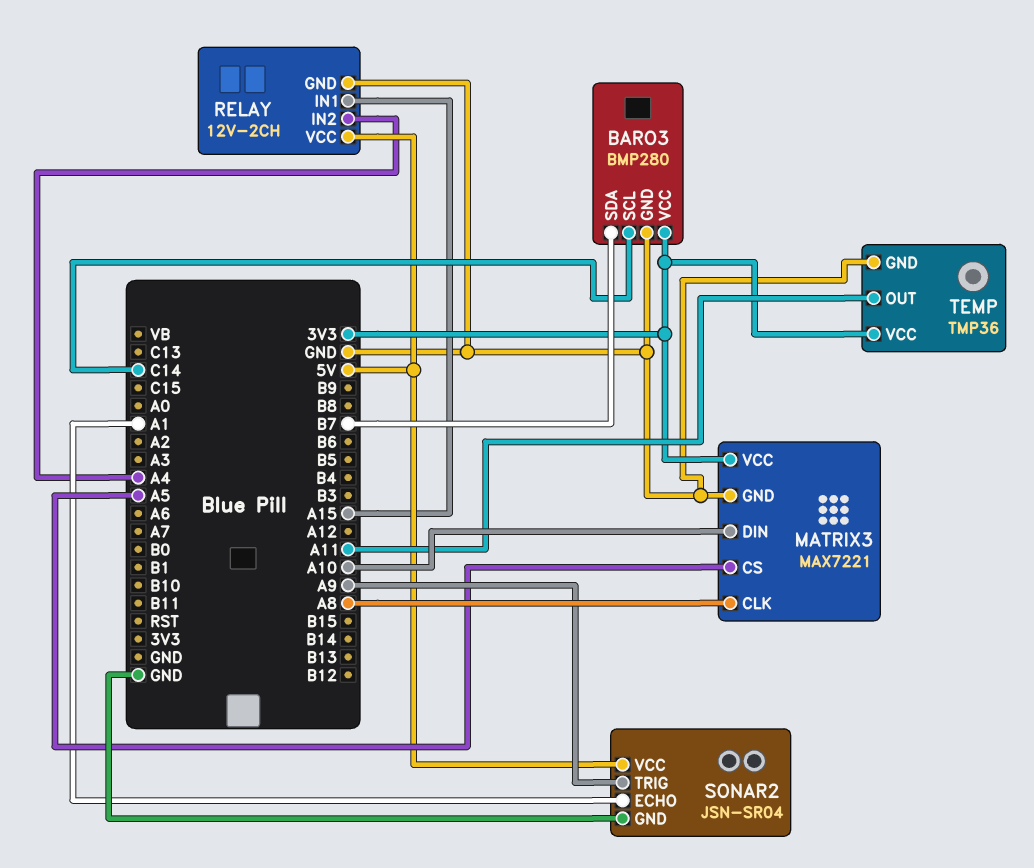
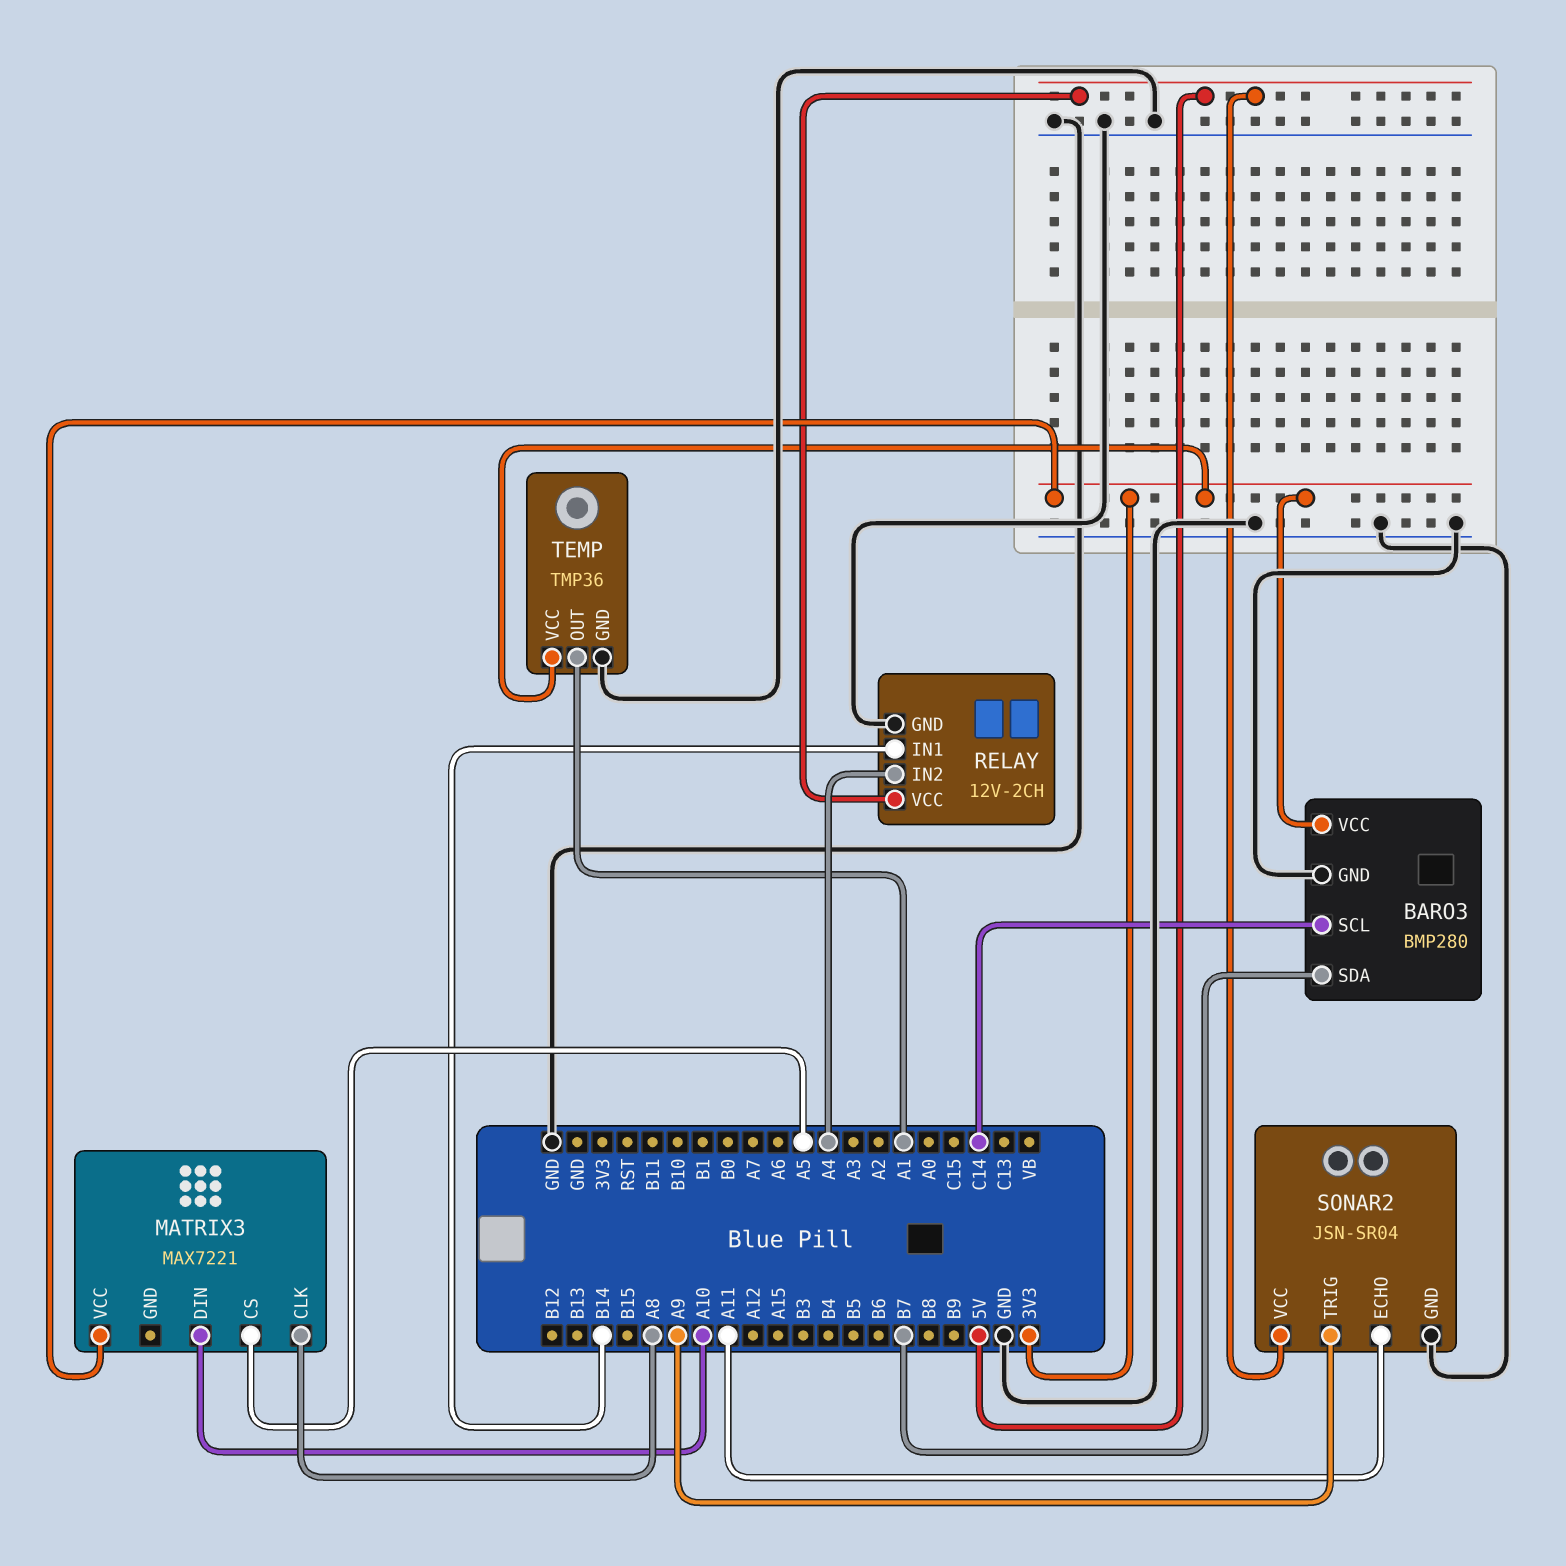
MATRIX3 pin GND: GND -> none
RELAY pin IN1: A15 -> B14
SONAR2 pin ECHO: A1 -> A11
TEMP pin OUT: A11 -> A1

